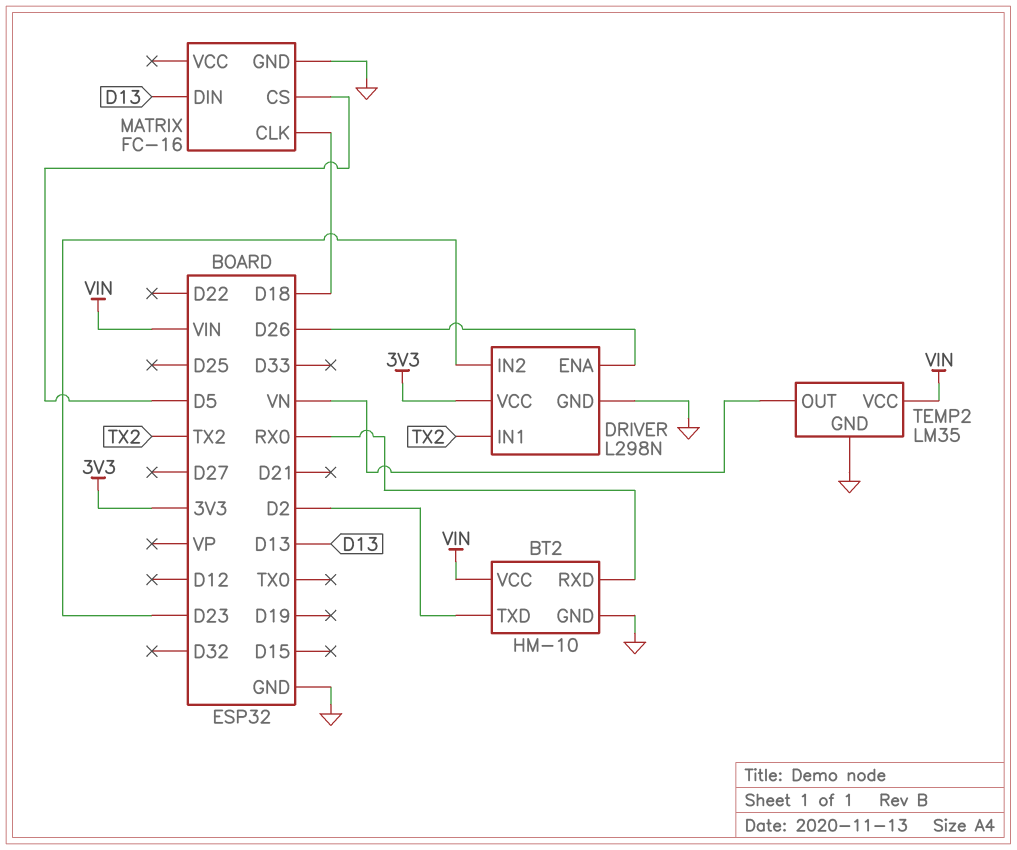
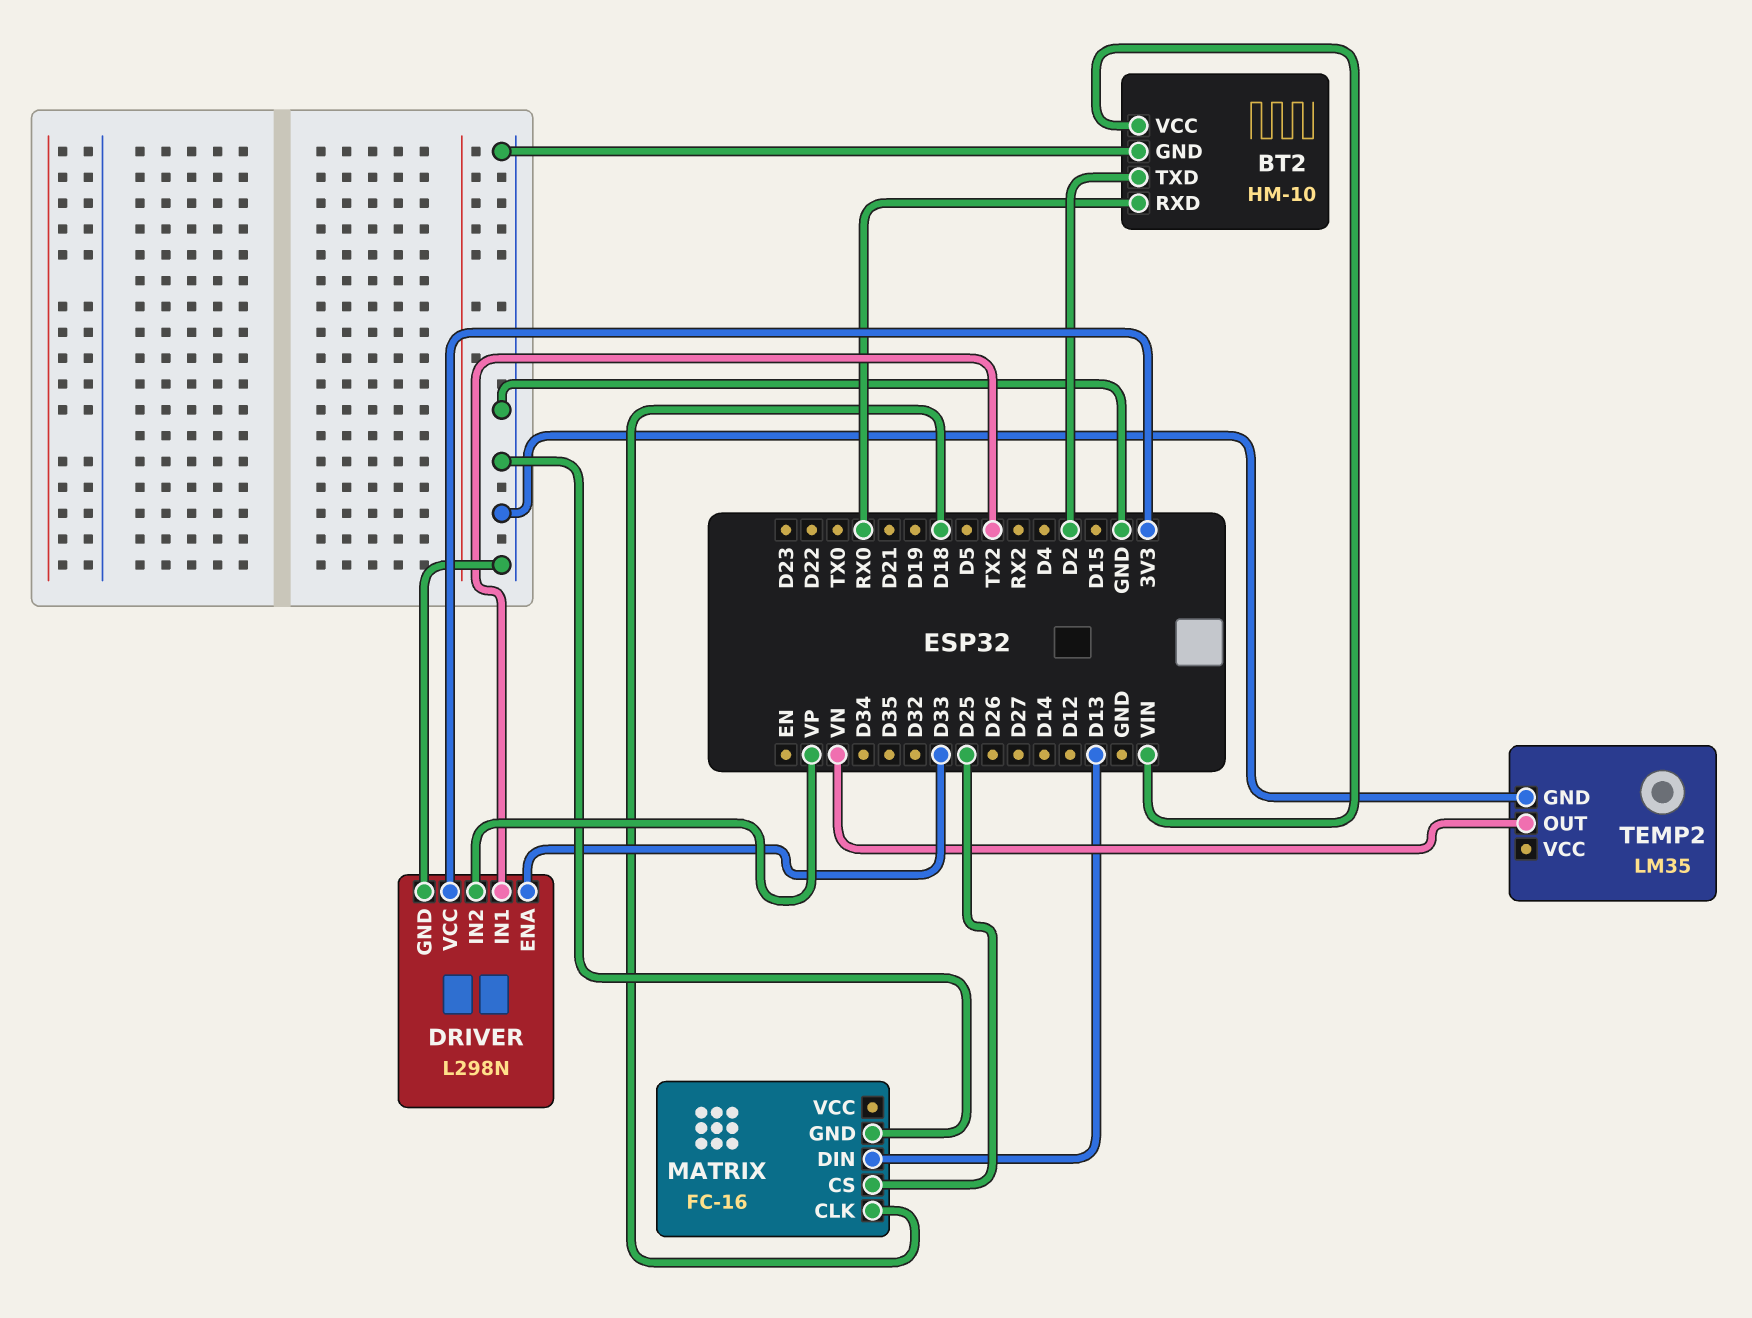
DRIVER pin ENA: D26 -> D33
DRIVER pin IN2: D23 -> VP
MATRIX pin CS: D5 -> D25
TEMP2 pin VCC: VIN -> none

